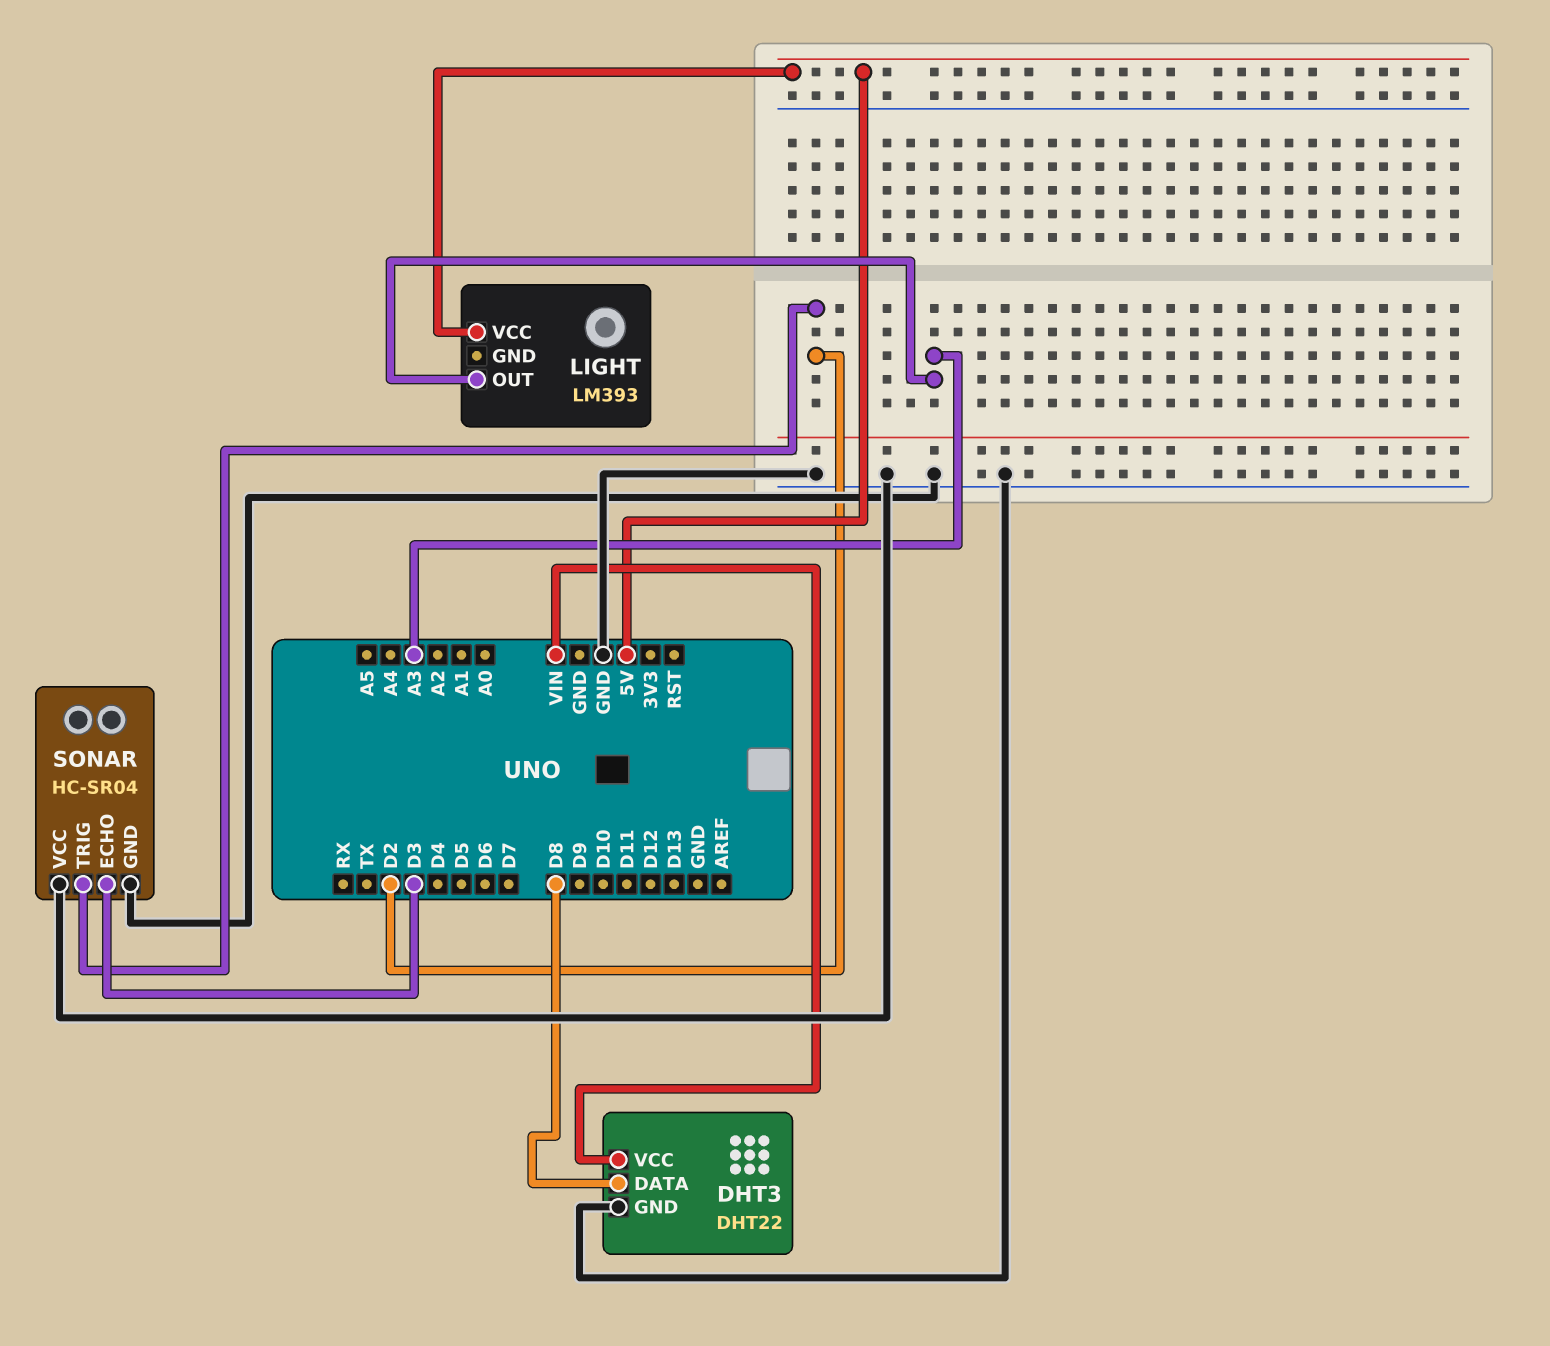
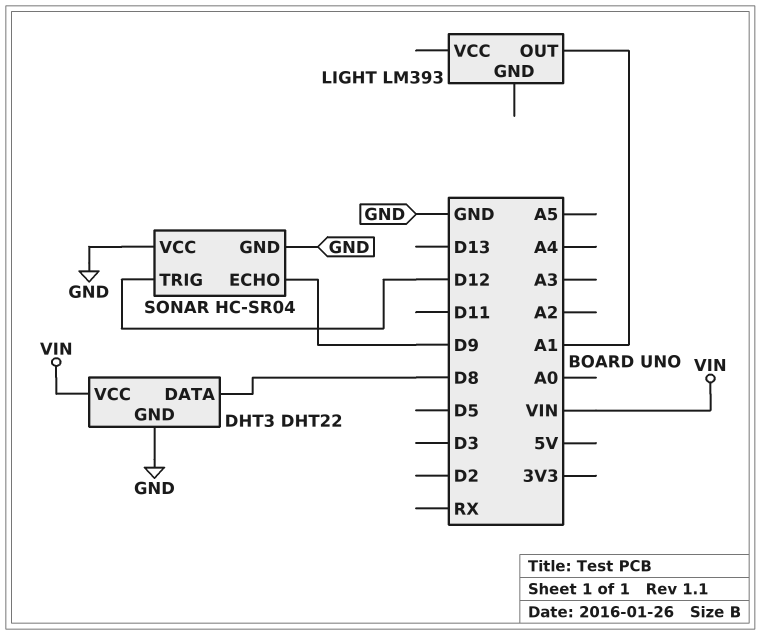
LIGHT pin OUT: A3 -> A1
LIGHT pin VCC: 5V -> none
SONAR pin ECHO: D3 -> D9
SONAR pin TRIG: D2 -> D12

